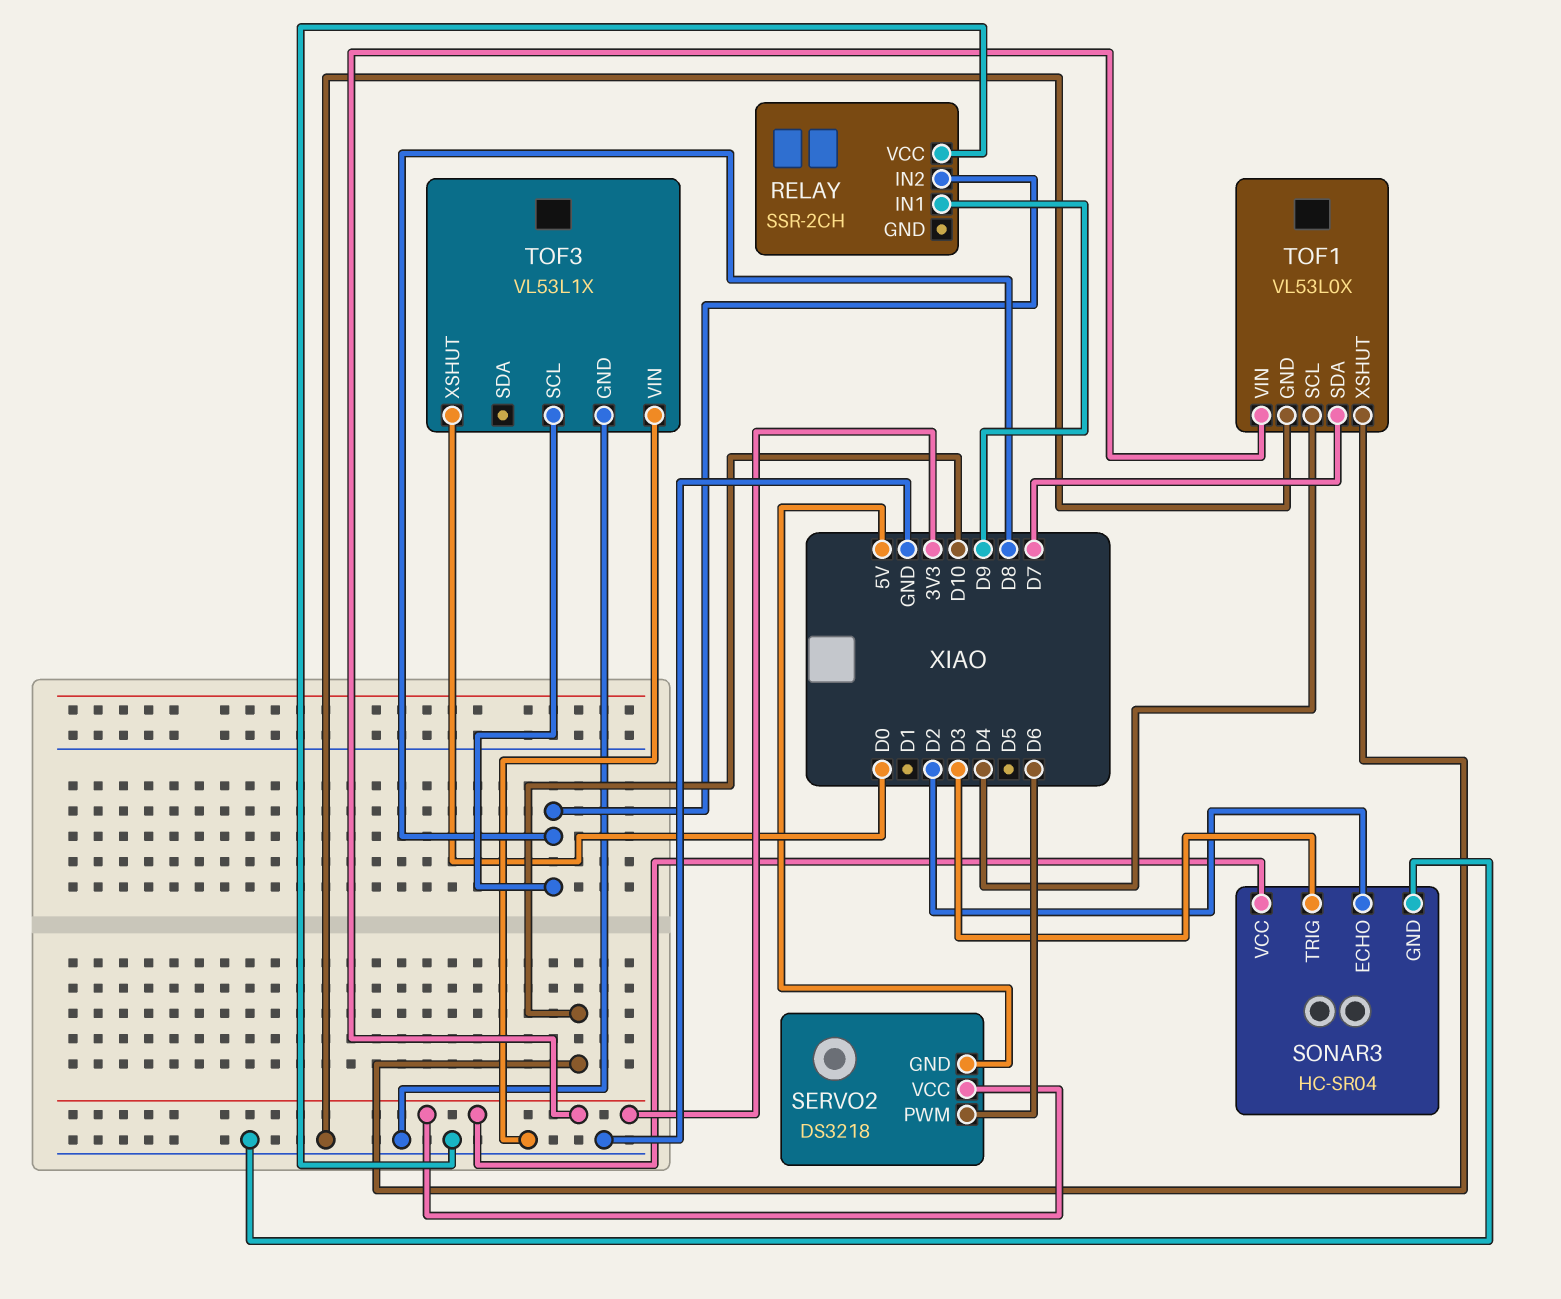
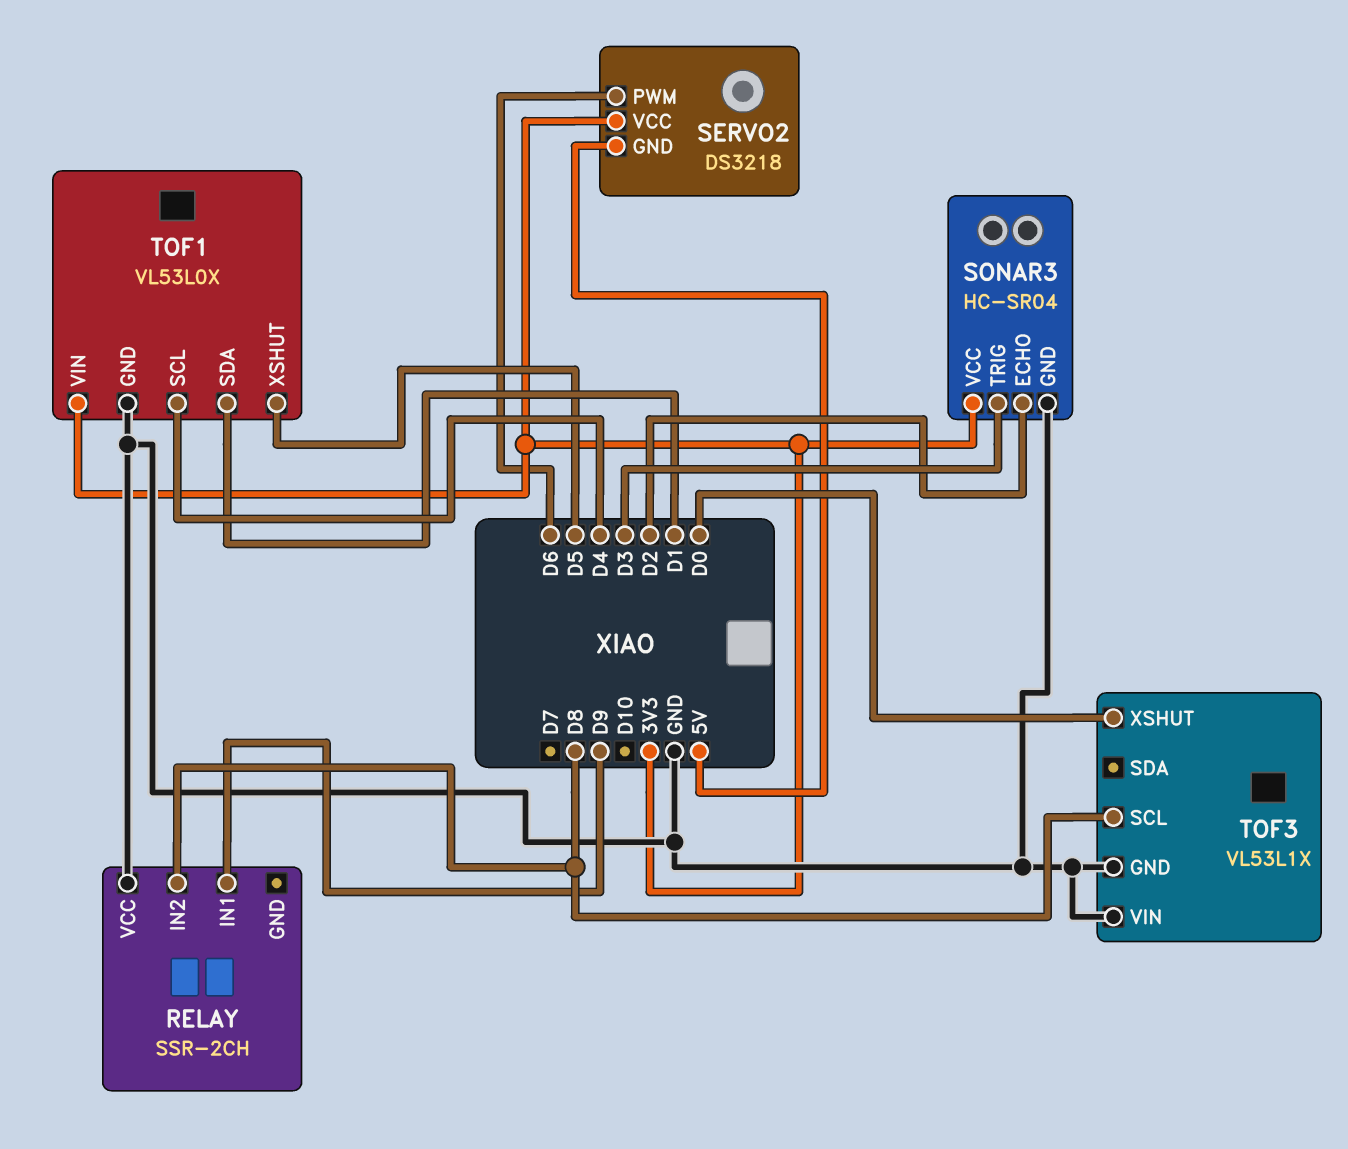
TOF1 pin SDA: D7 -> D1
TOF1 pin XSHUT: D10 -> D5

